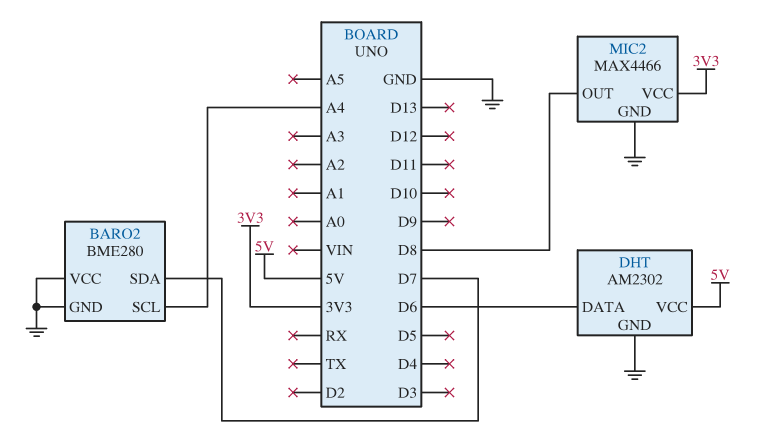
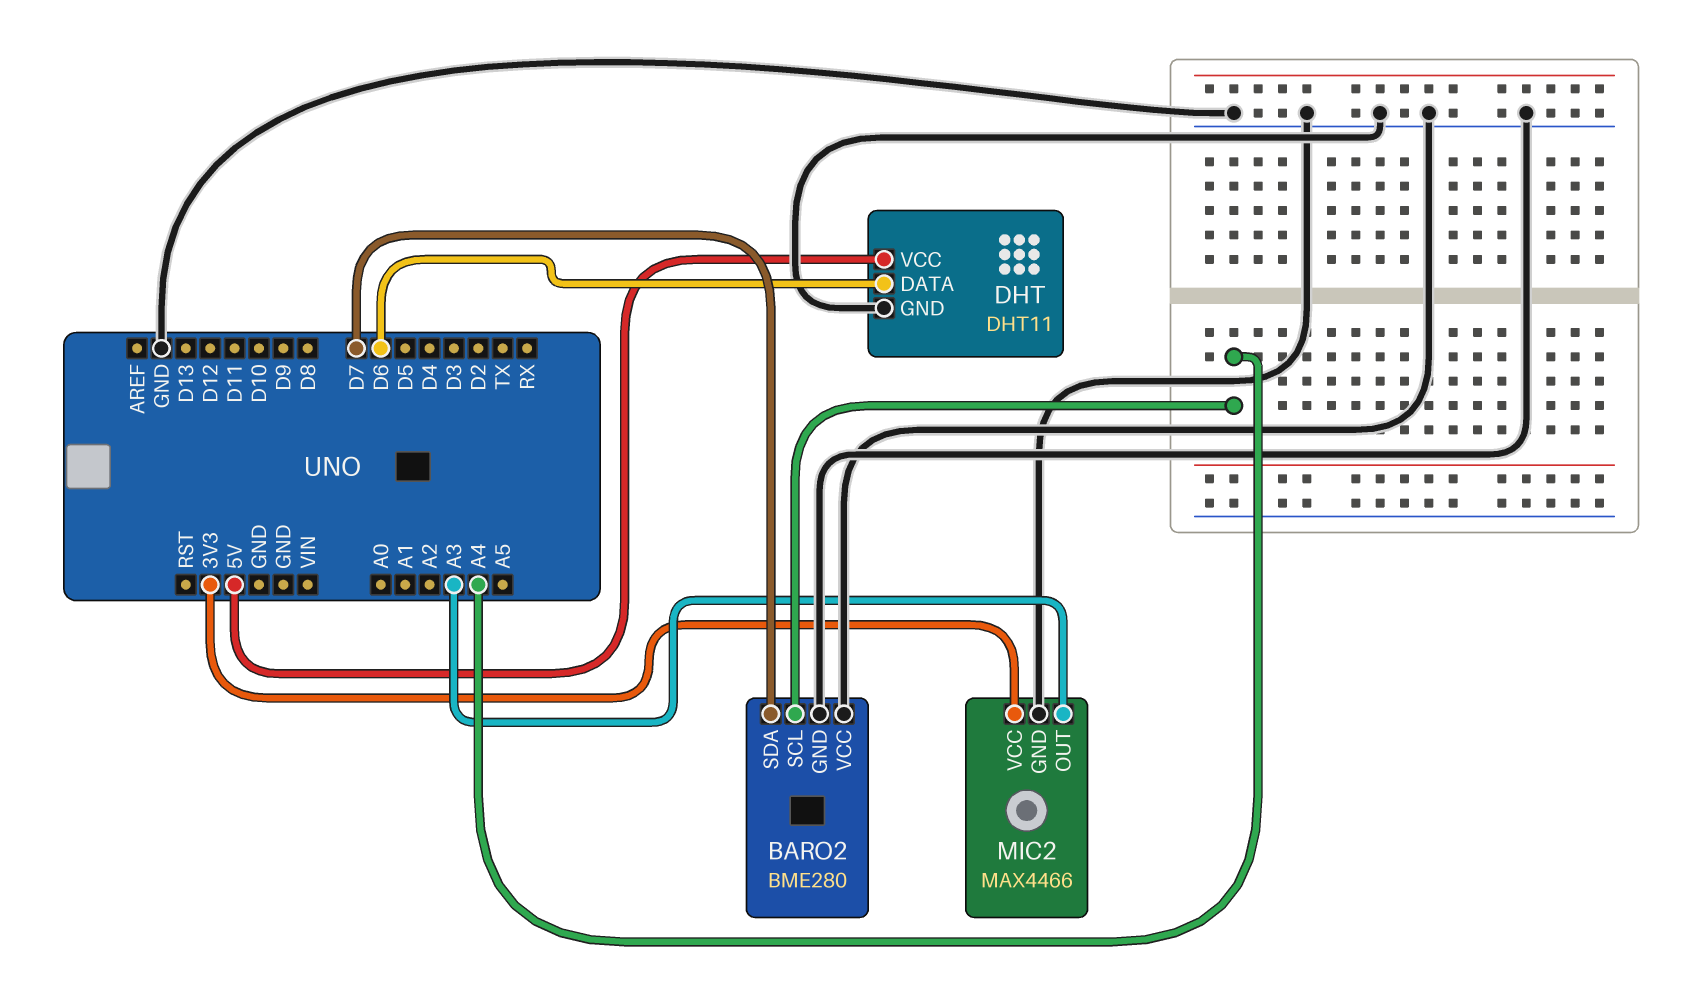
DHT: AM2302 -> DHT11
MIC2 pin OUT: D8 -> A3

